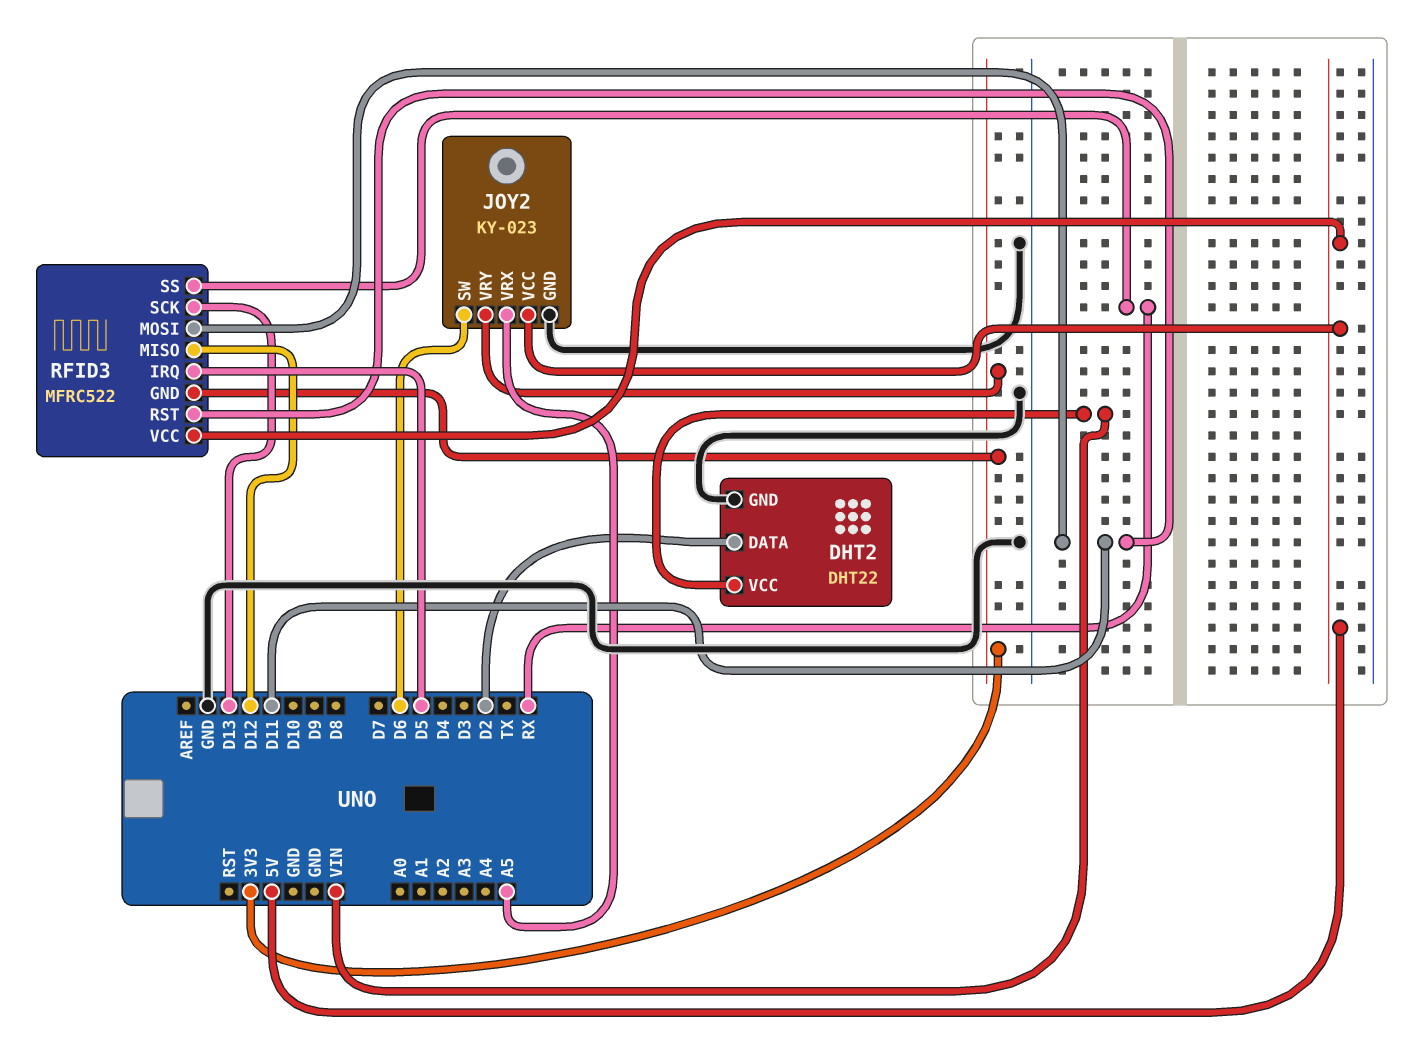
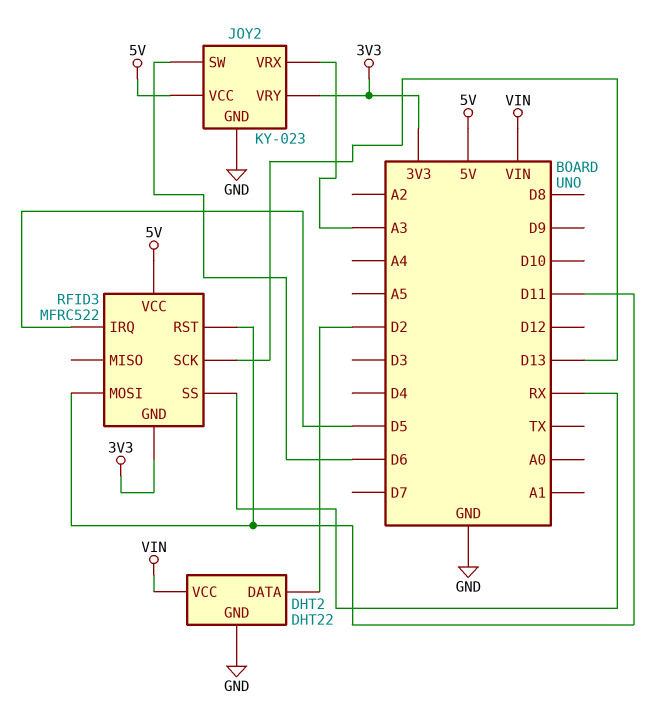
JOY2 pin VRX: A5 -> A3
RFID3 pin MISO: D12 -> none

